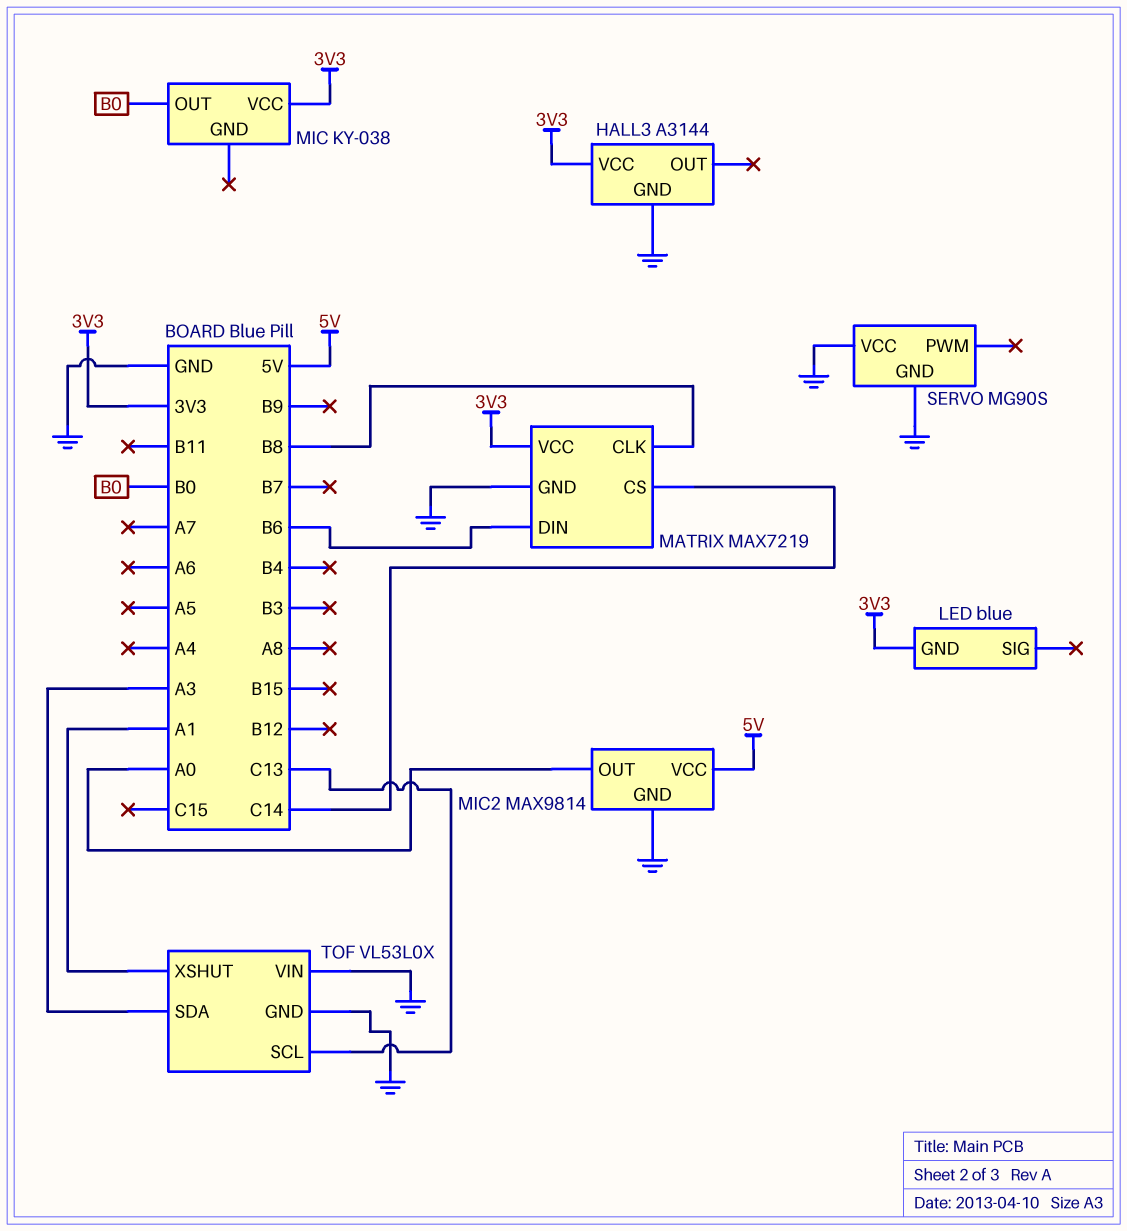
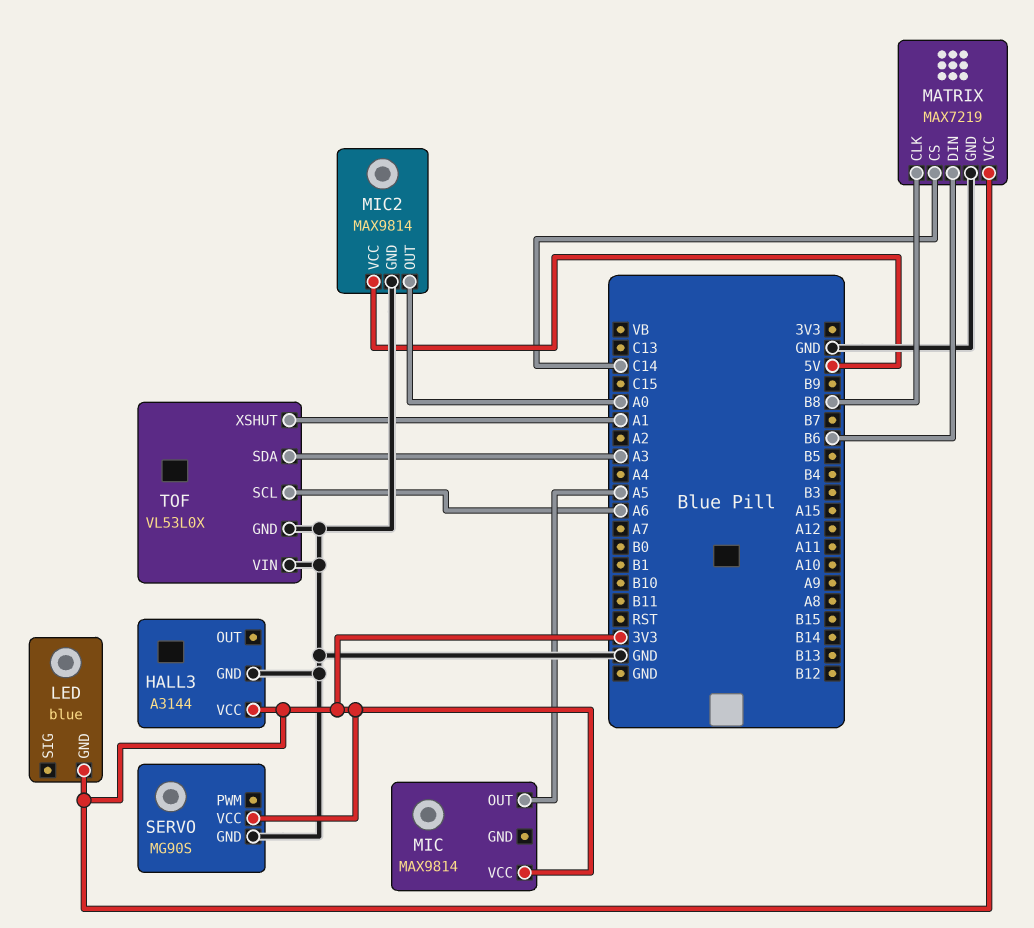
MIC: KY-038 -> MAX9814
MIC pin OUT: B0 -> A5
SERVO pin VCC: GND -> 3V3
TOF pin SCL: C13 -> A6

